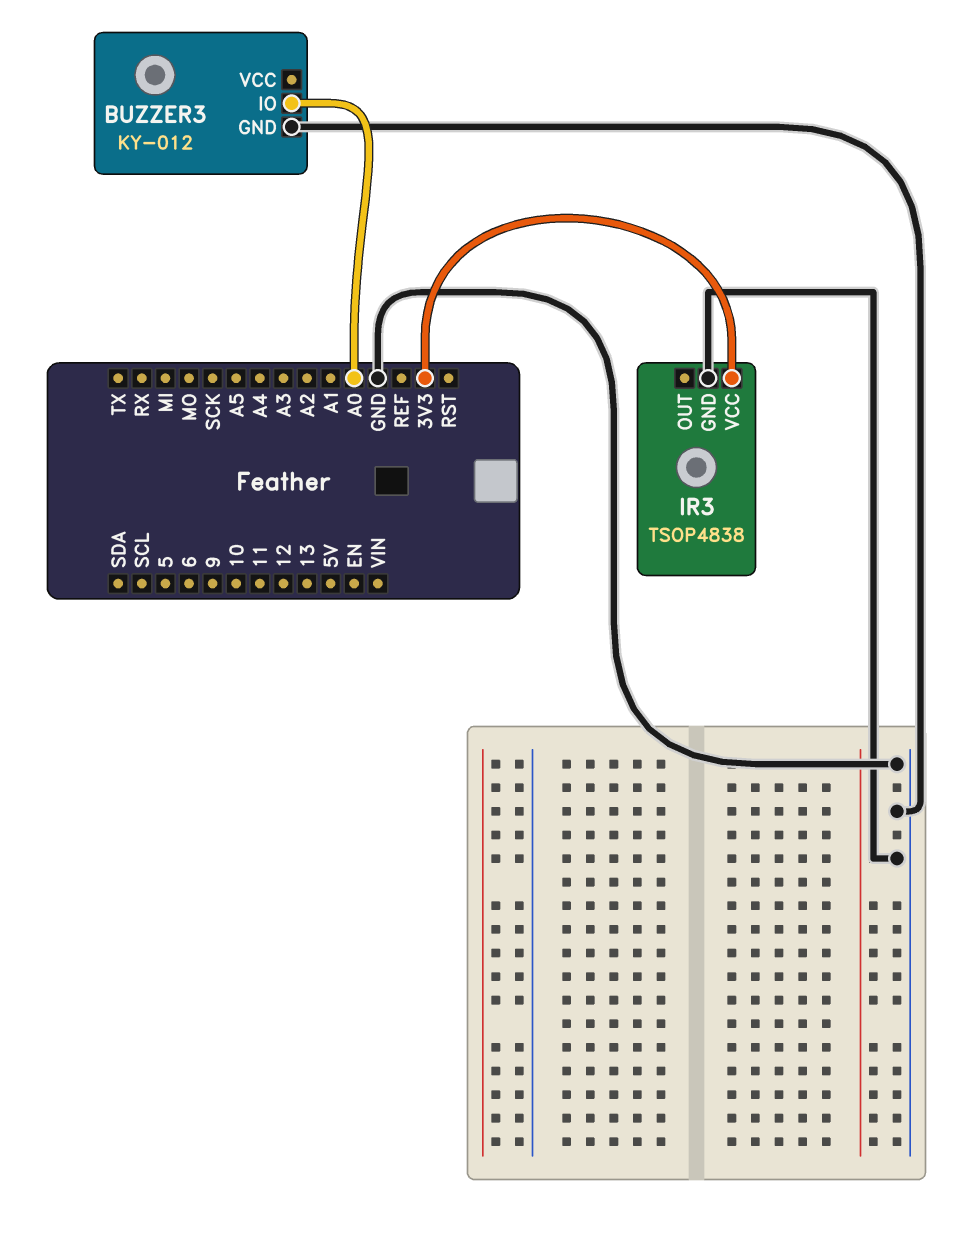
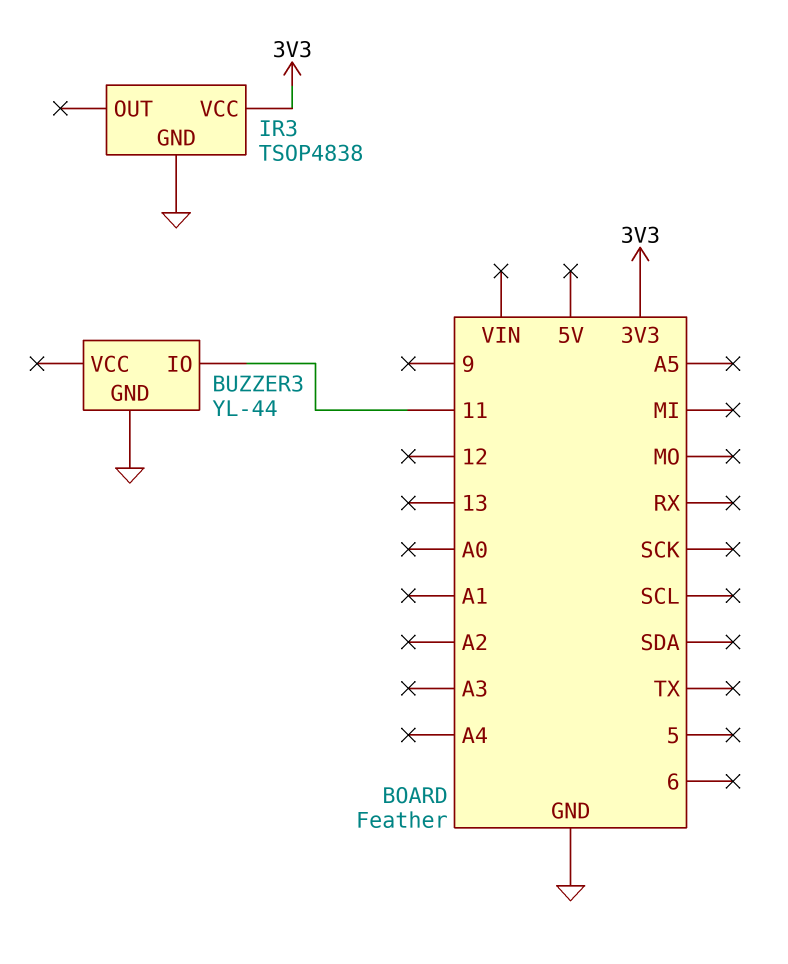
BUZZER3: KY-012 -> YL-44
BUZZER3 pin IO: A0 -> 11

